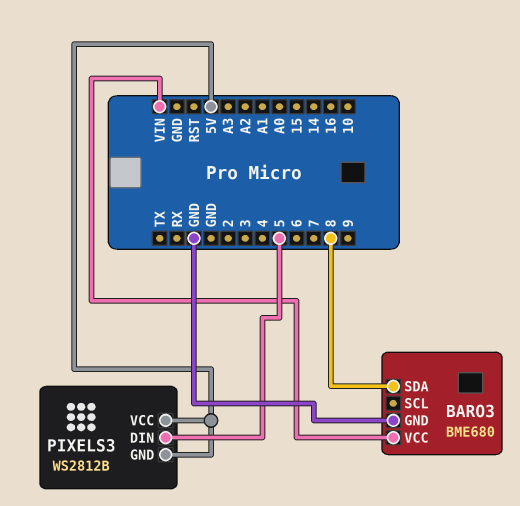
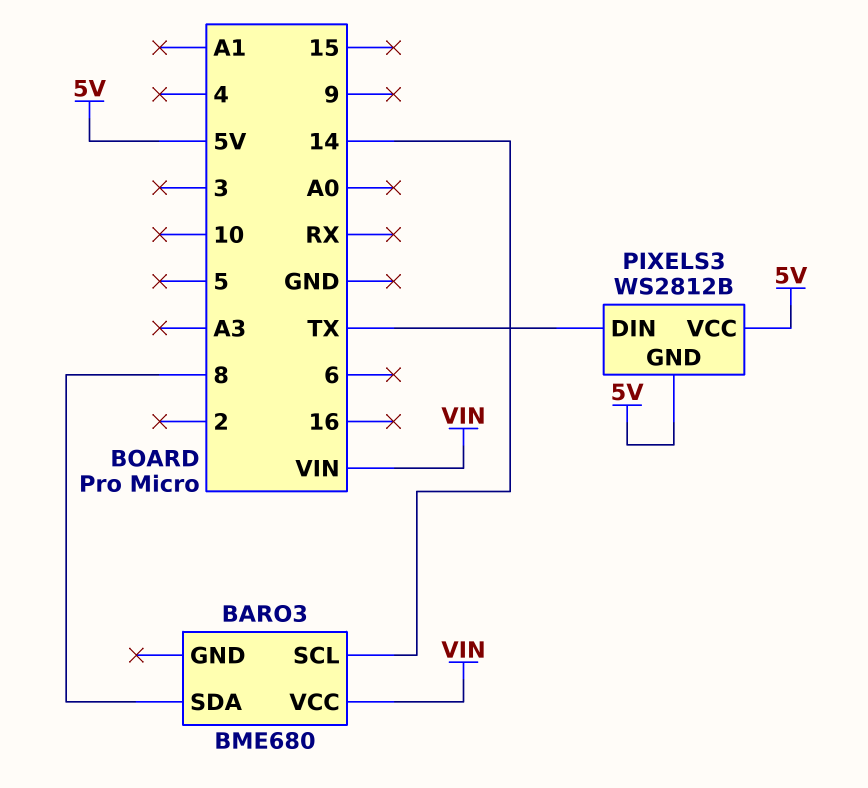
BARO3 pin GND: GND -> none
BARO3 pin SCL: none -> 14
PIXELS3 pin DIN: 5 -> TX

